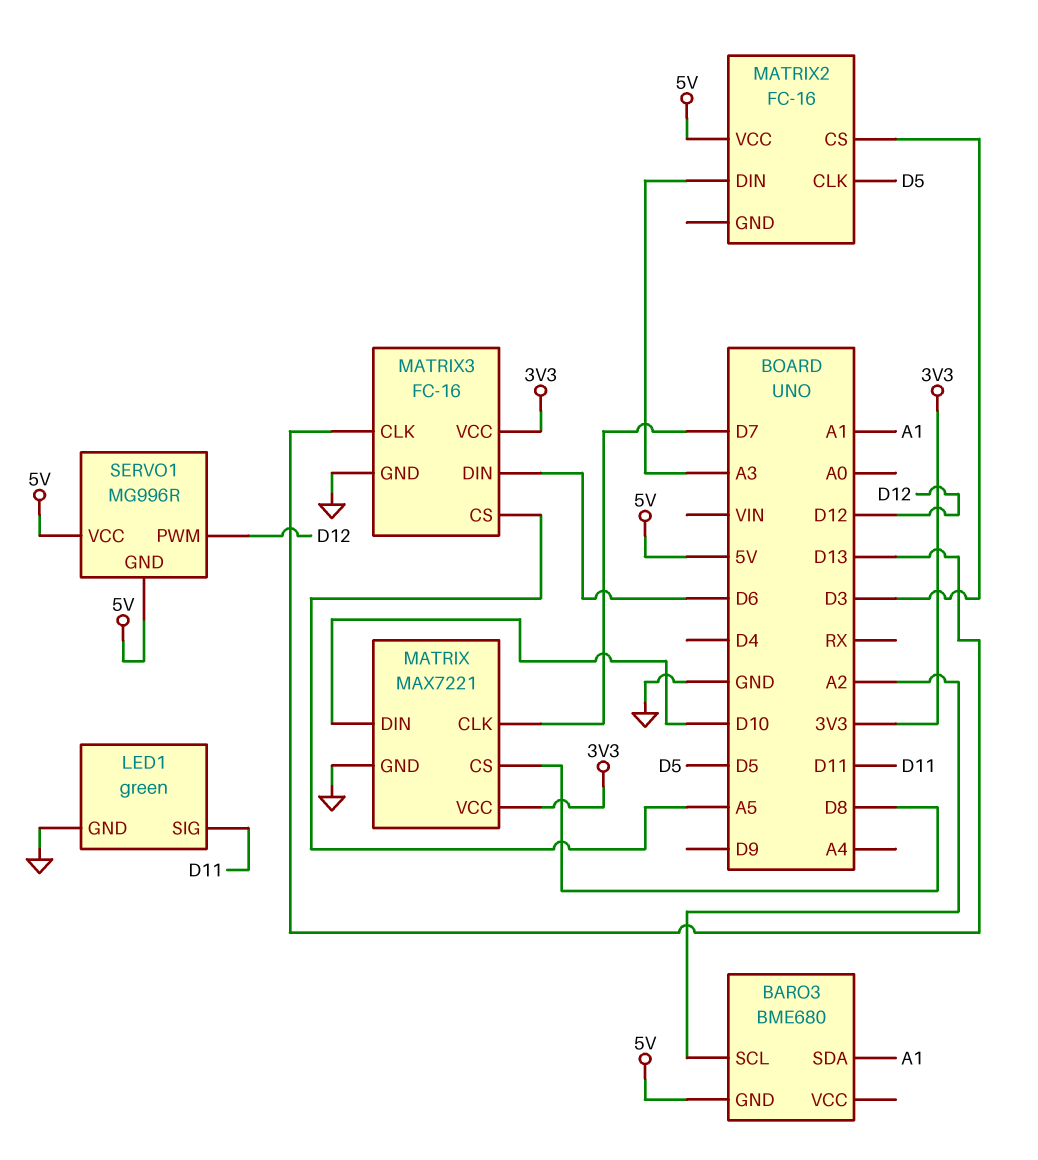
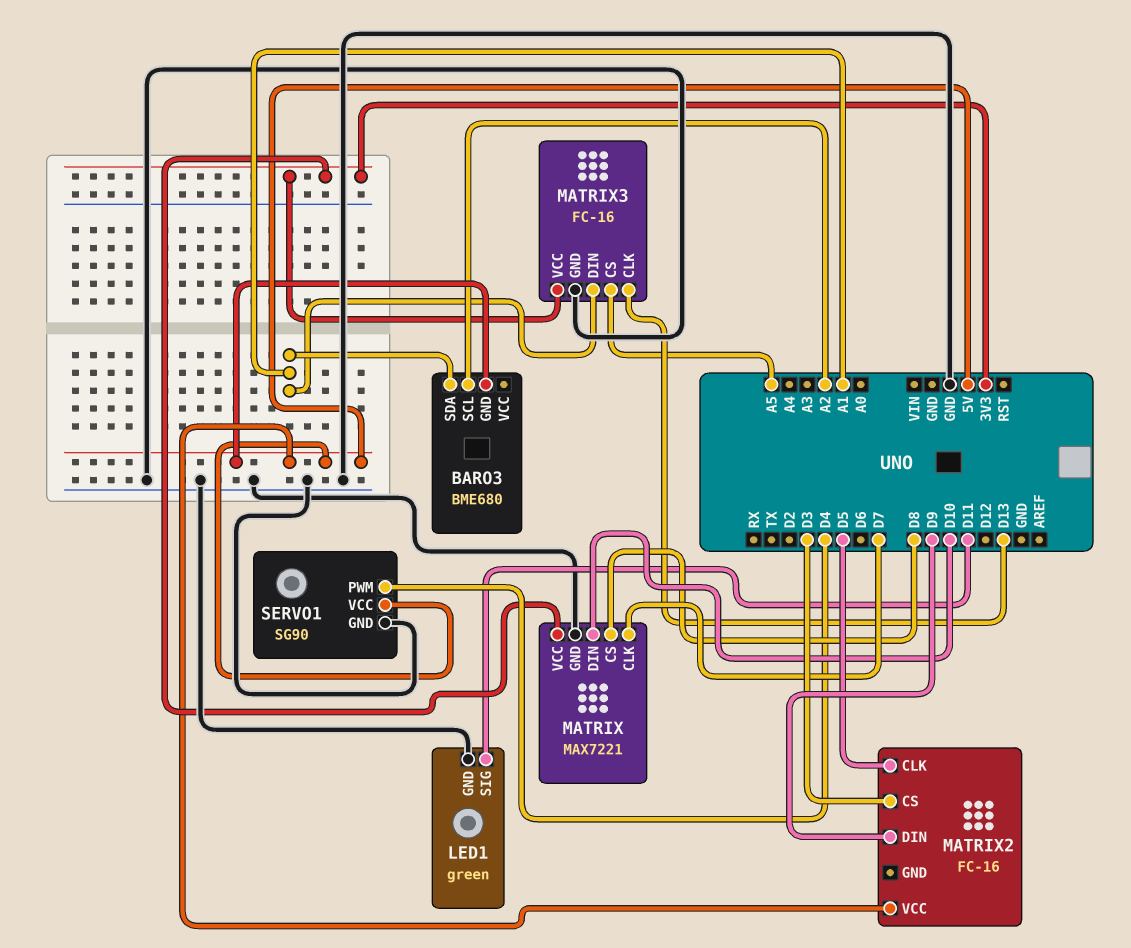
MATRIX2 pin DIN: A3 -> D9
MATRIX3 pin DIN: D6 -> A1
SERVO1: MG996R -> SG90
SERVO1 pin GND: 5V -> GND
SERVO1 pin PWM: D12 -> D4

